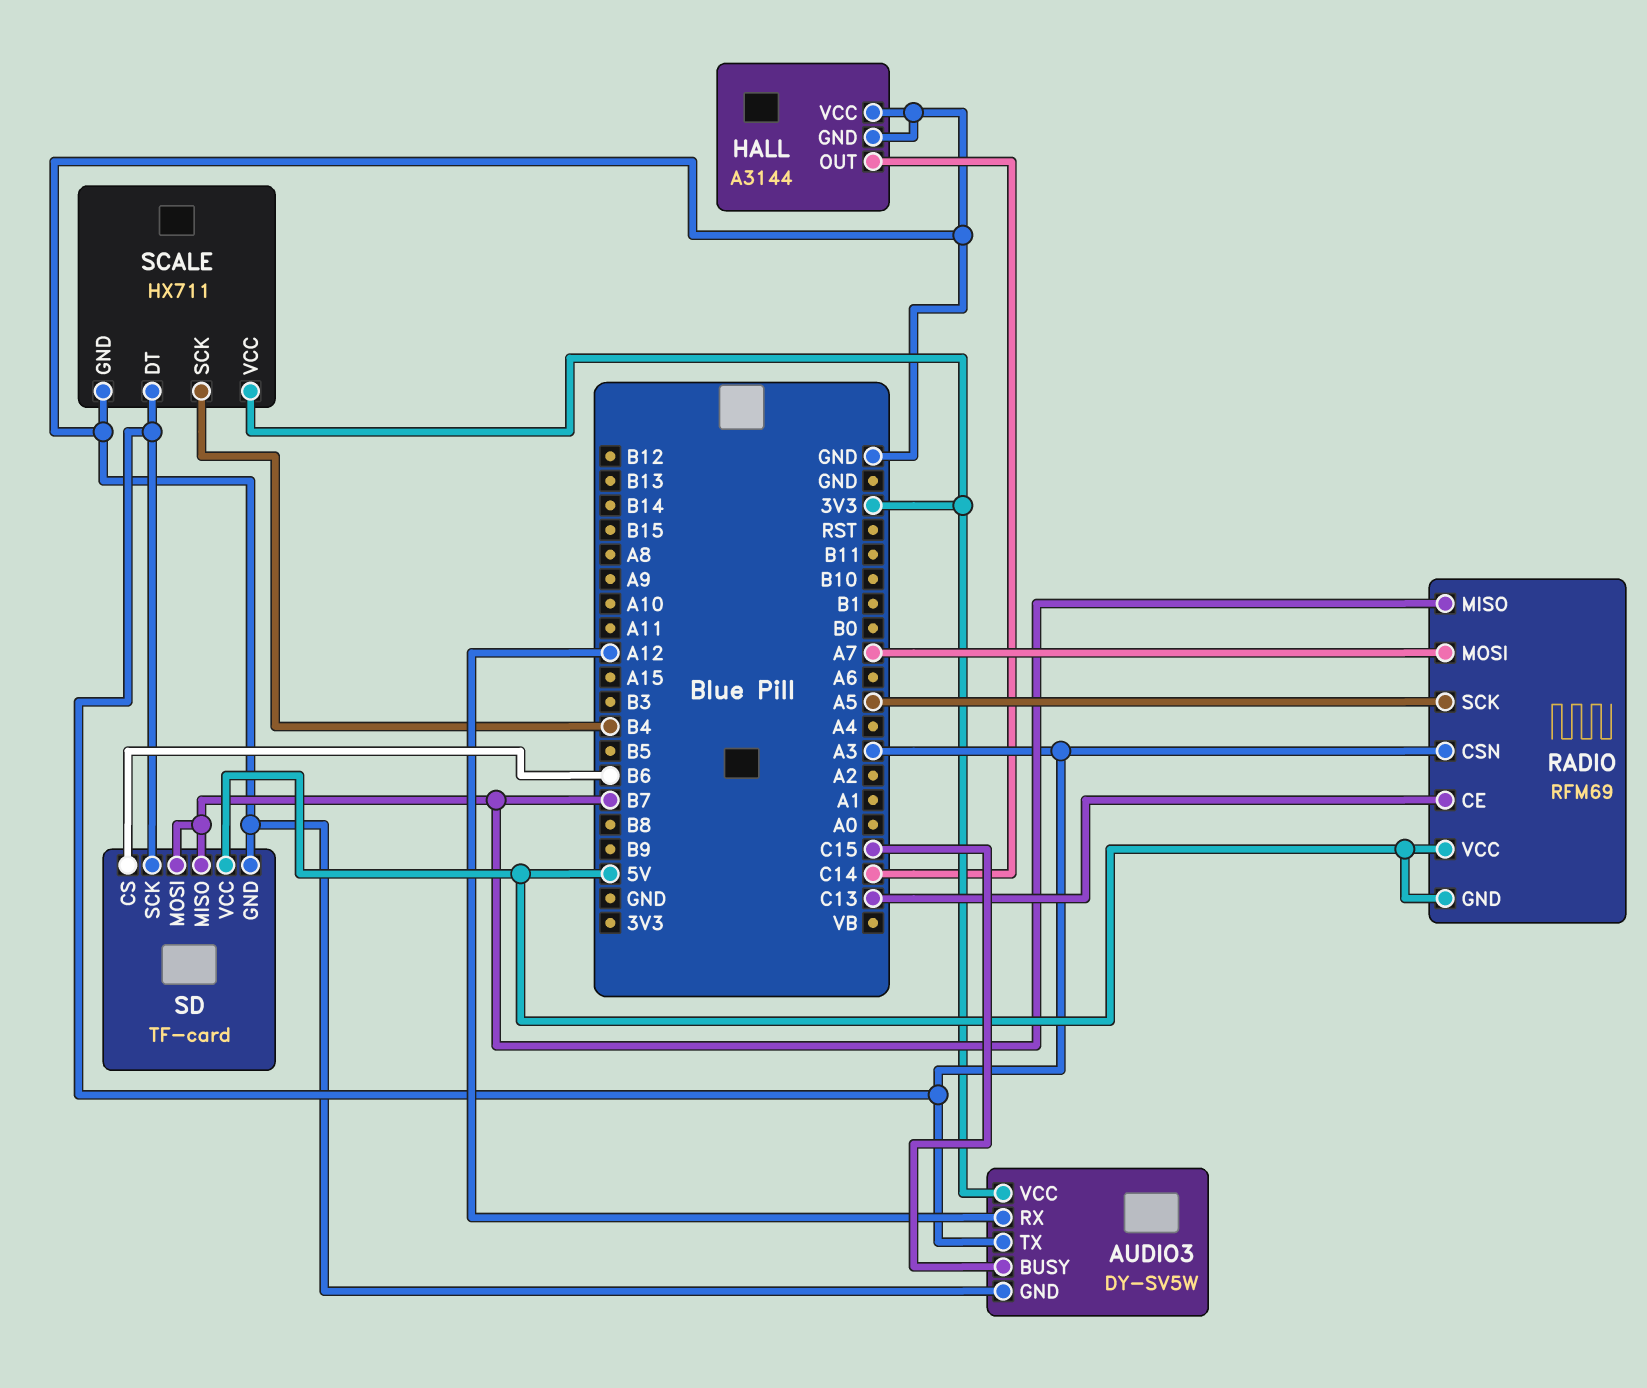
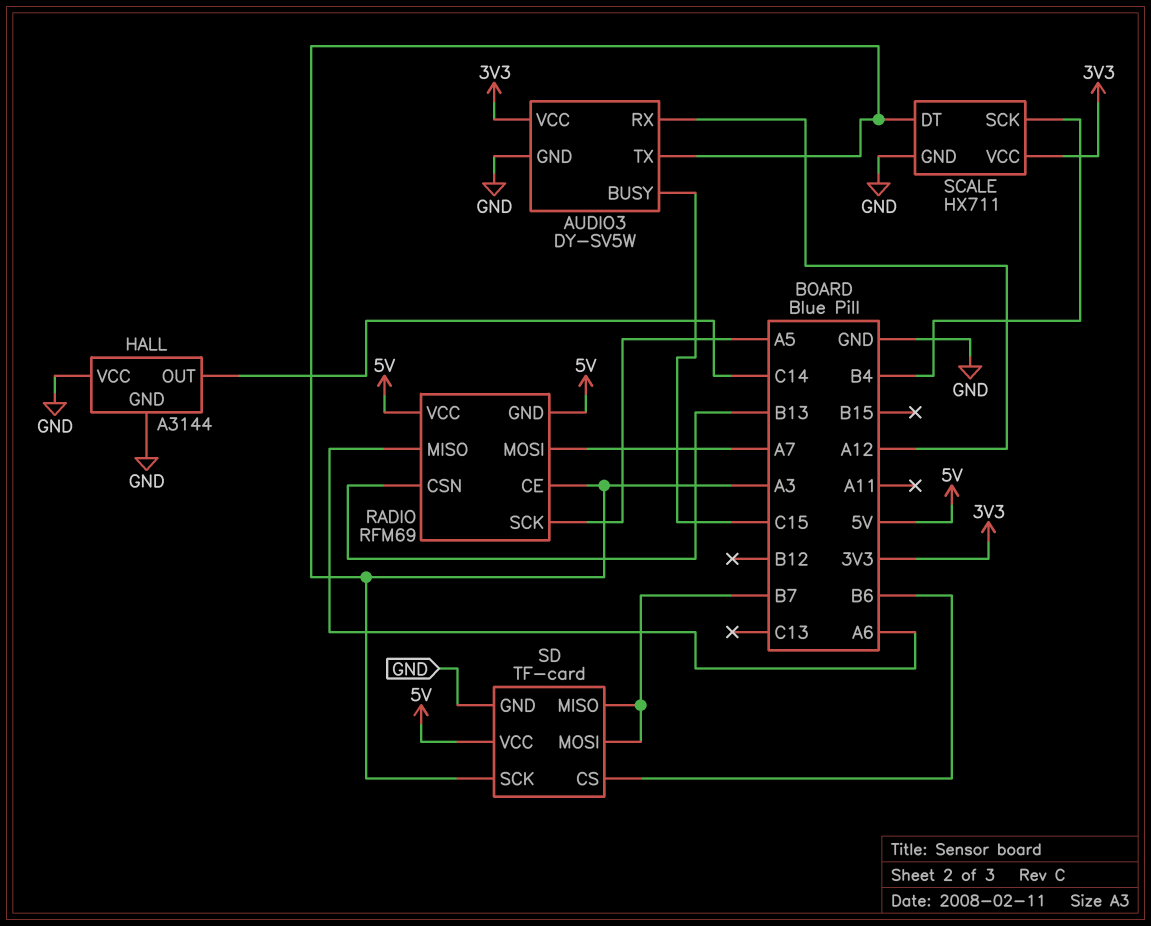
RADIO pin CE: C13 -> A3
RADIO pin CSN: A3 -> B13
RADIO pin MISO: B7 -> A6

